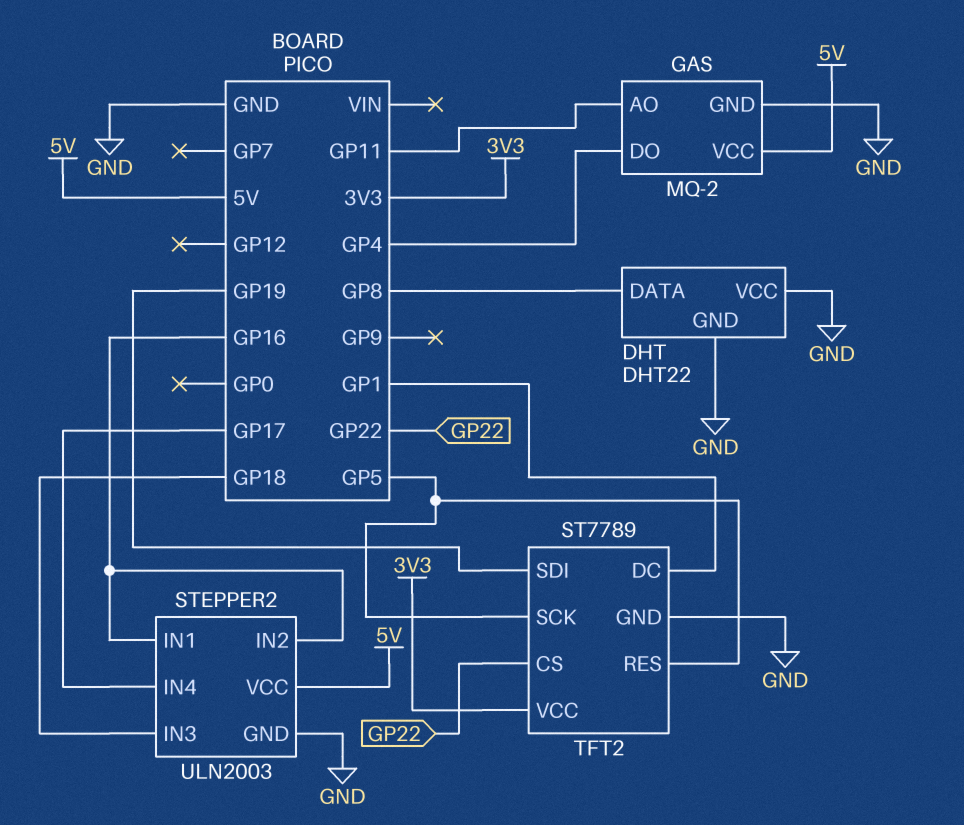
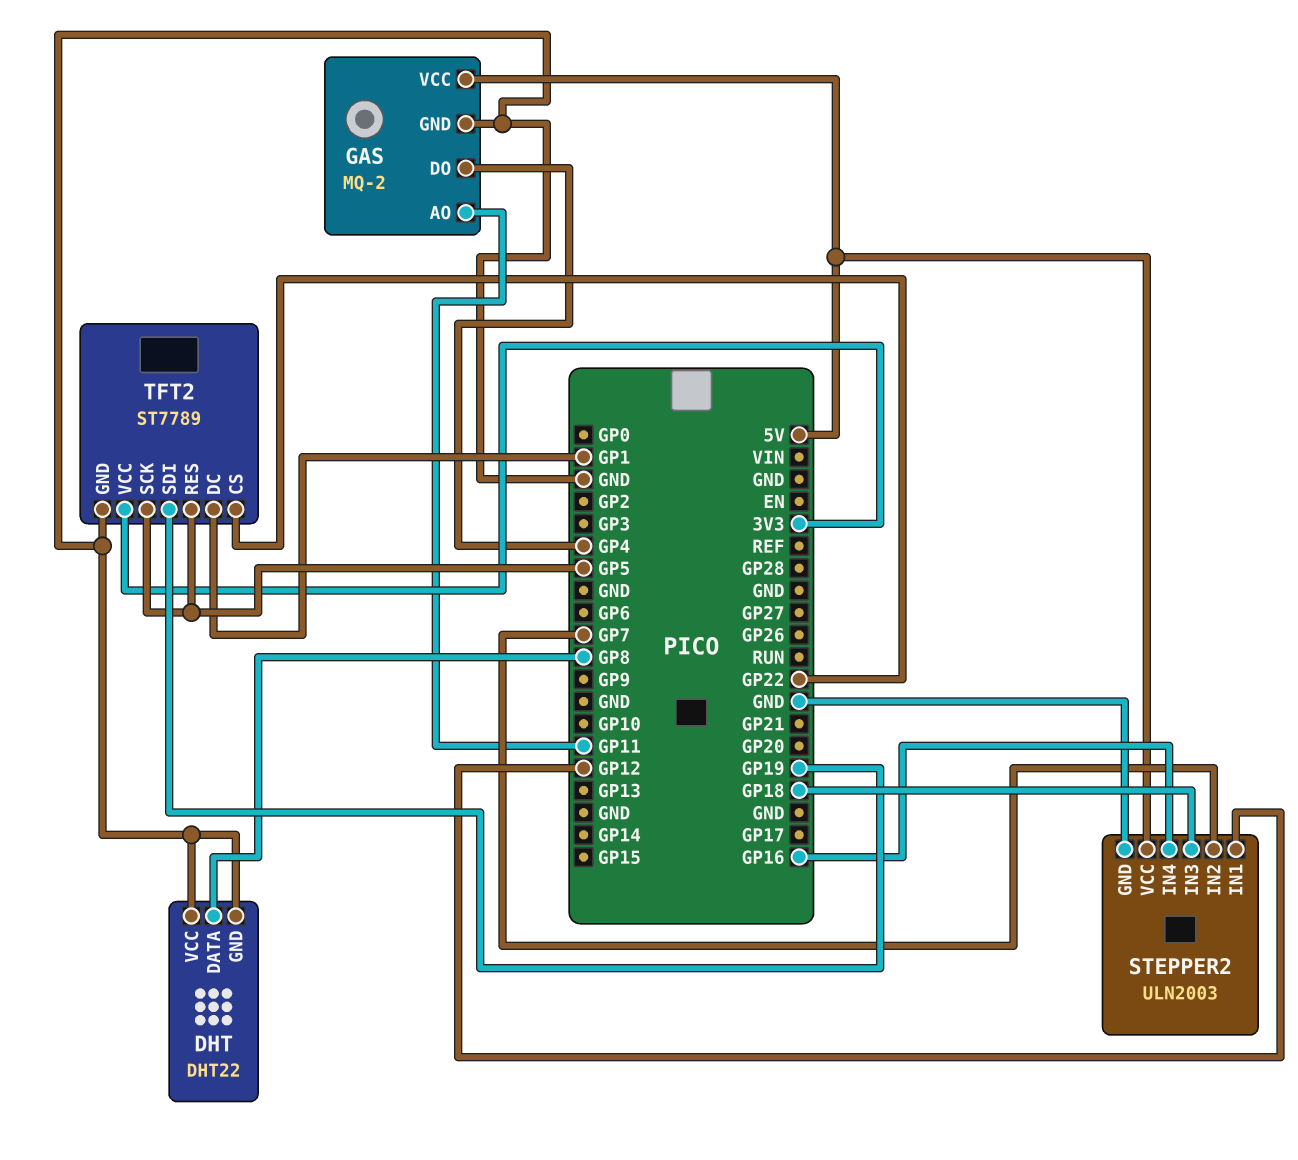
STEPPER2 pin IN1: GP16 -> GP12
STEPPER2 pin IN2: GP16 -> GP7
STEPPER2 pin IN4: GP17 -> GP16

